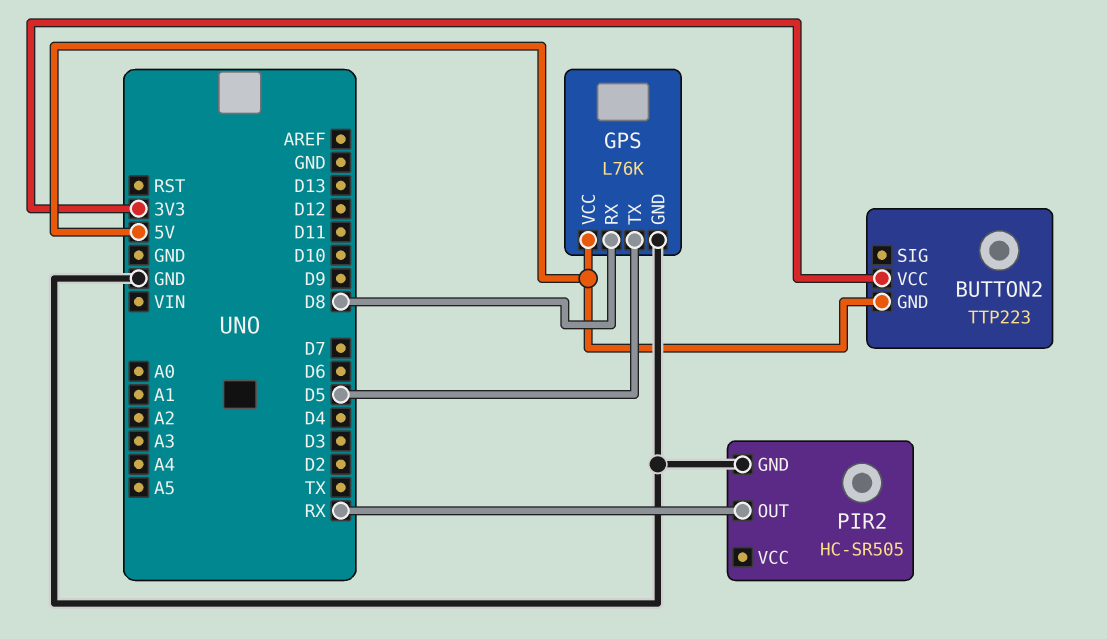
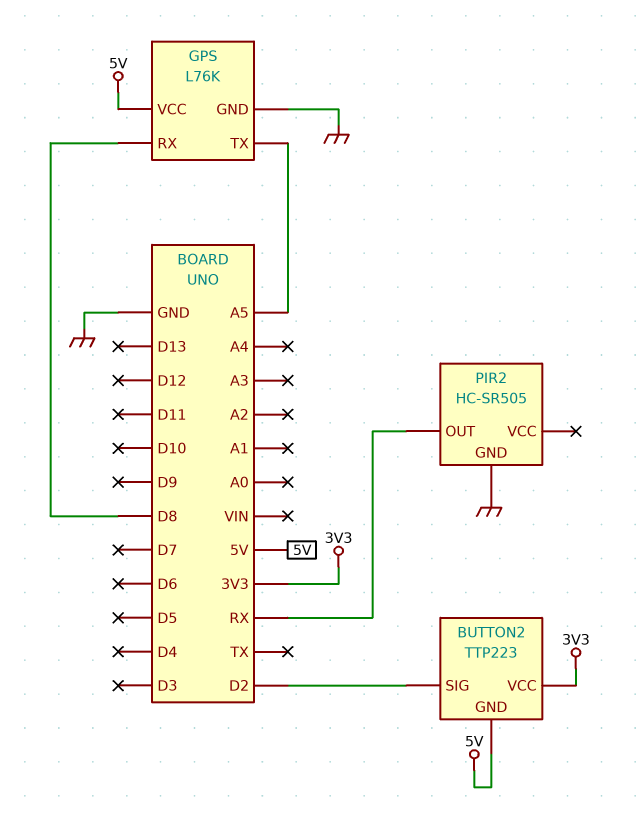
BUTTON2 pin SIG: none -> D2
GPS pin TX: D5 -> A5

